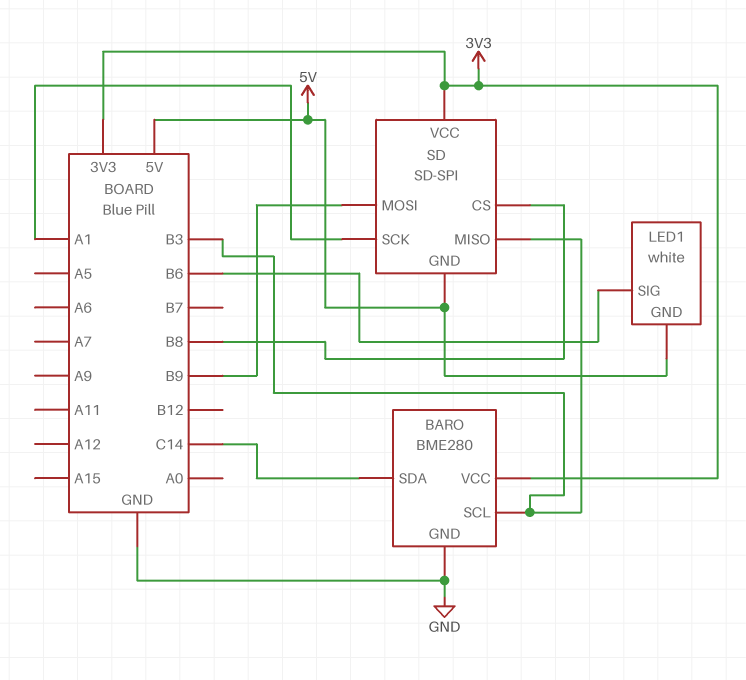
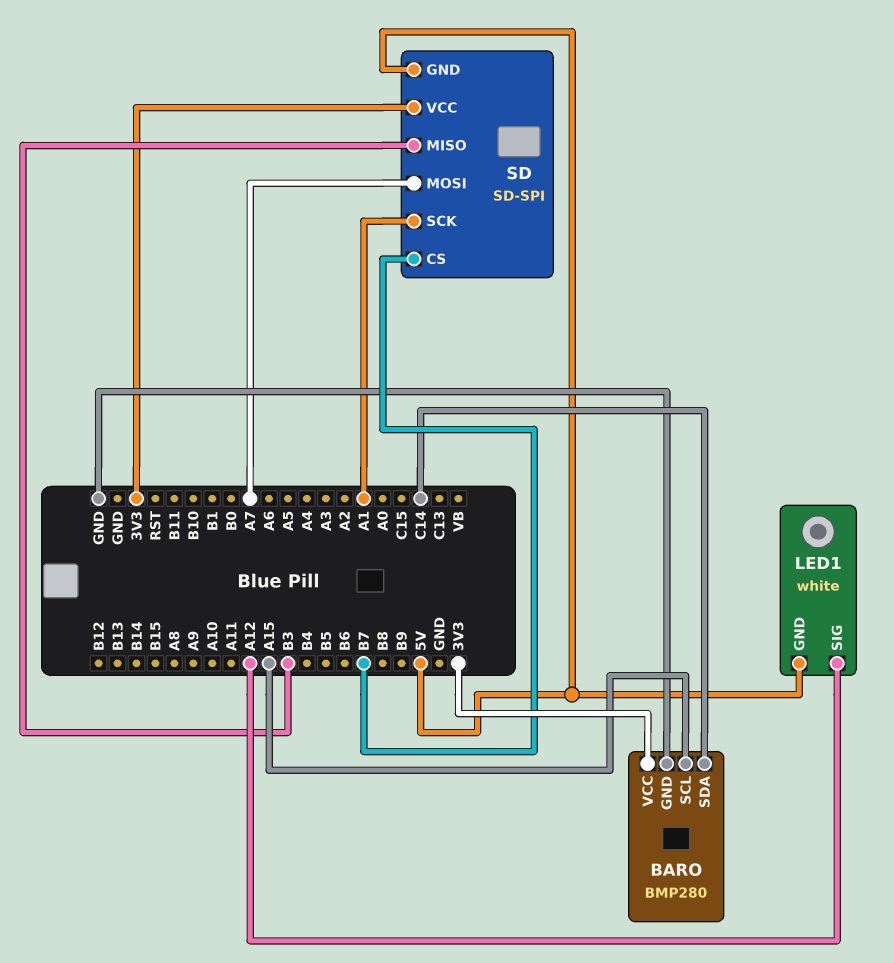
BARO: BME280 -> BMP280
BARO pin SCL: B3 -> A15
LED1 pin SIG: B6 -> A12
SD pin CS: B8 -> B7
SD pin MOSI: B9 -> A7

